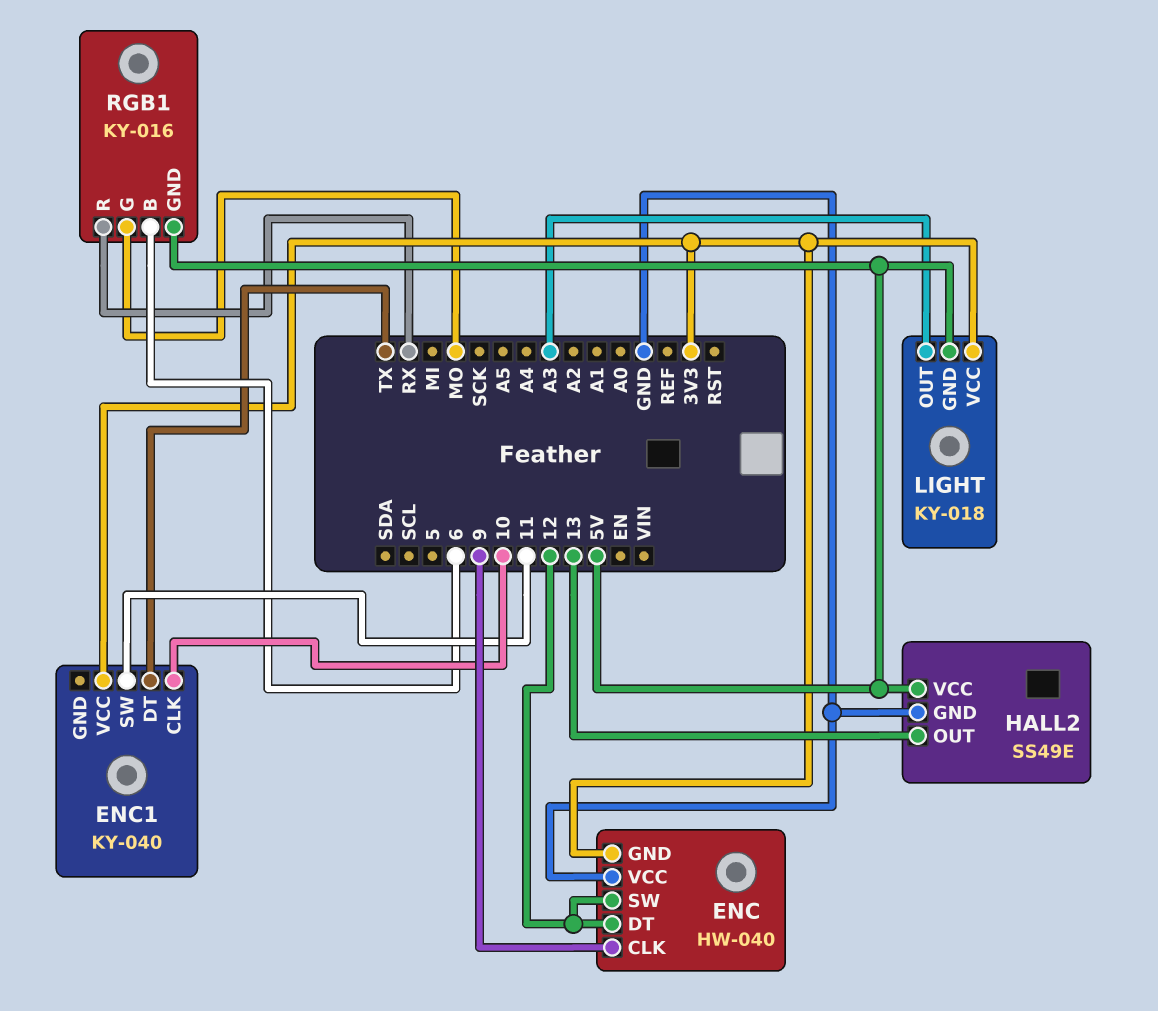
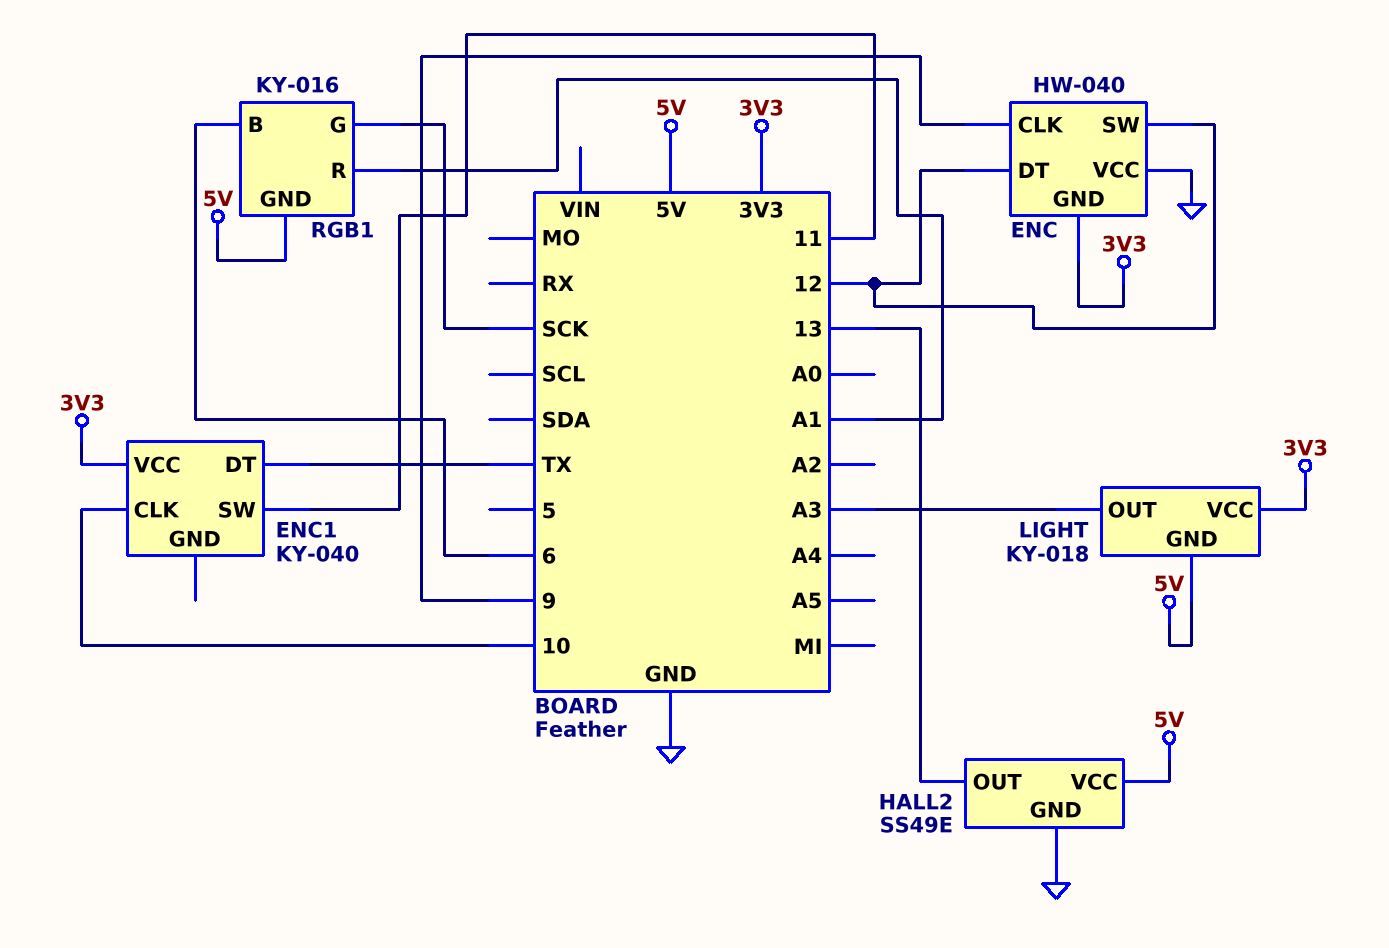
RGB1 pin G: MO -> SCK
RGB1 pin R: RX -> A1

